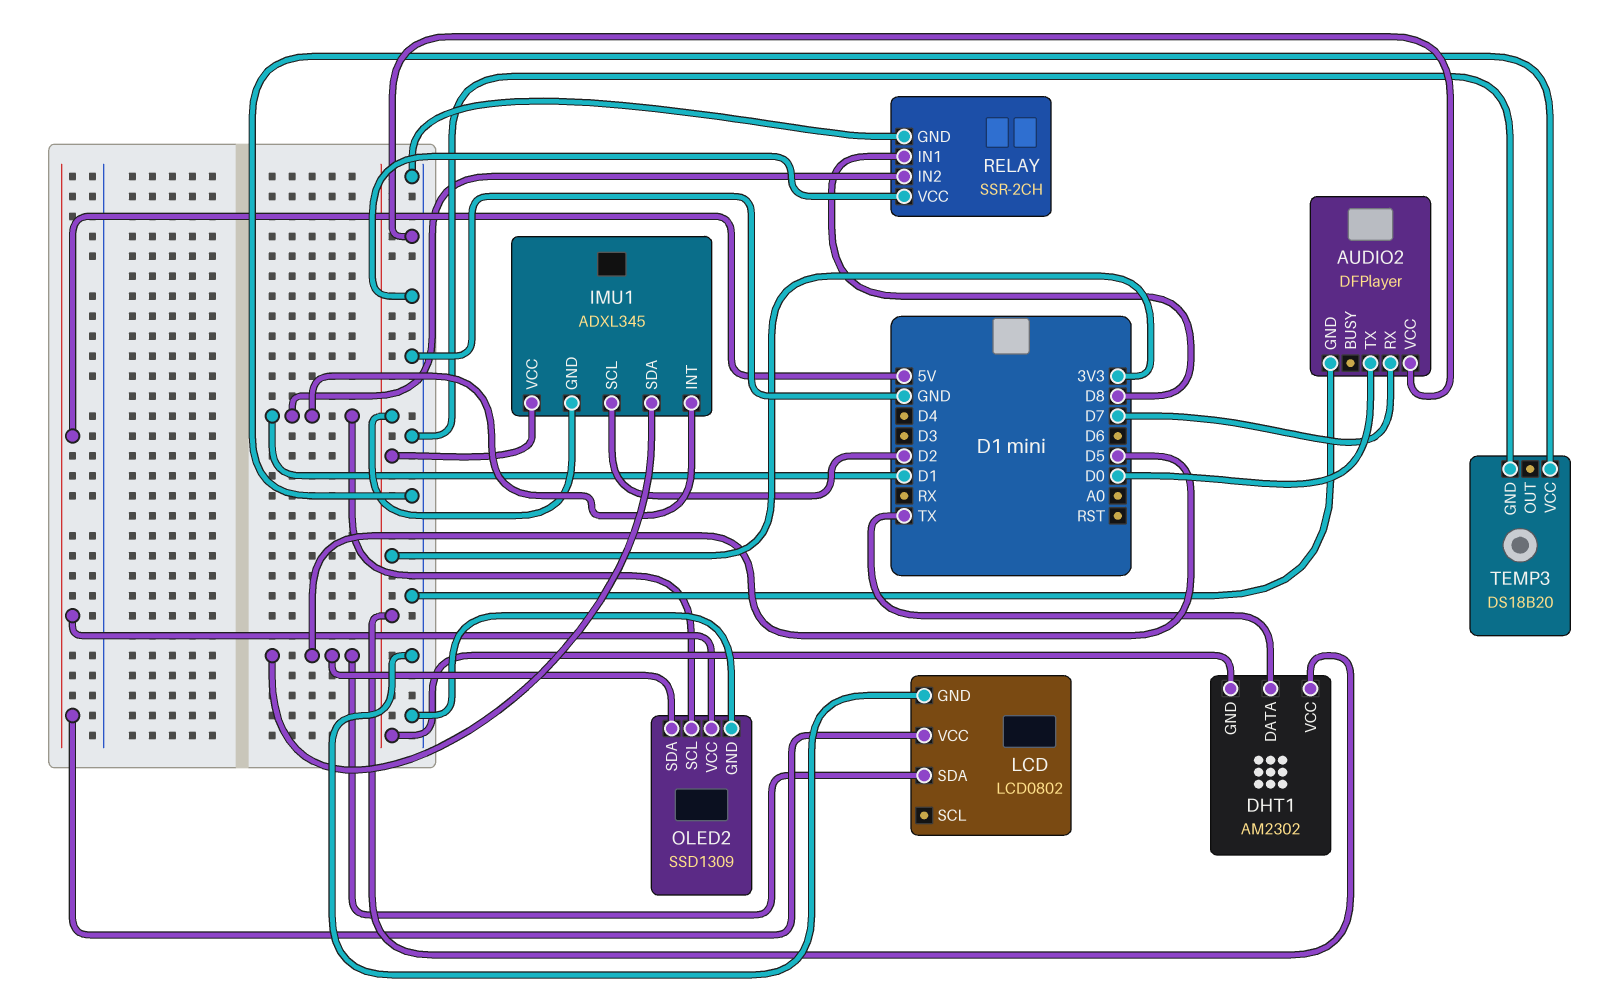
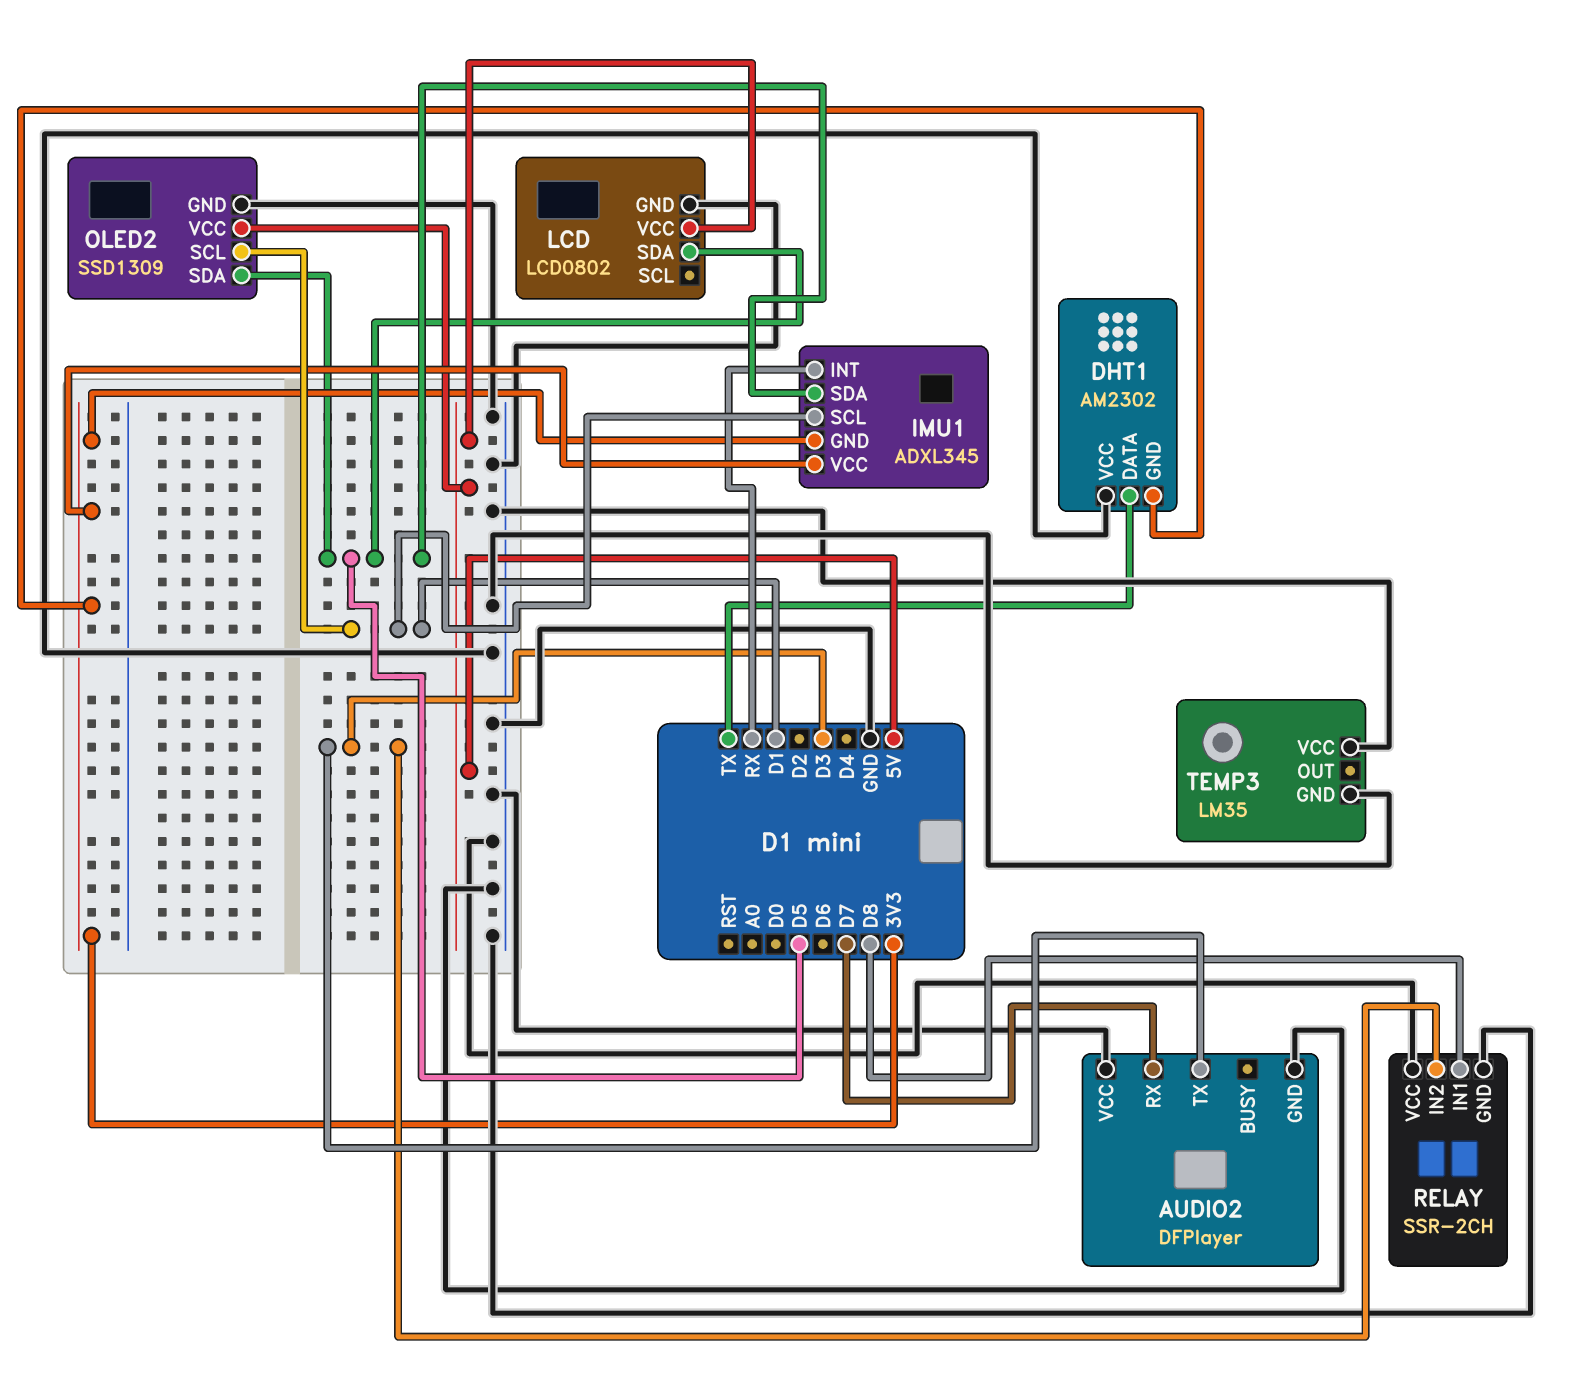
AUDIO2 pin TX: D0 -> D3
DHT1 pin VCC: 3V3 -> GND
IMU1 pin INT: D1 -> RX
IMU1 pin SCL: D2 -> D1
RELAY pin IN2: D1 -> D3
TEMP3: DS18B20 -> LM35

